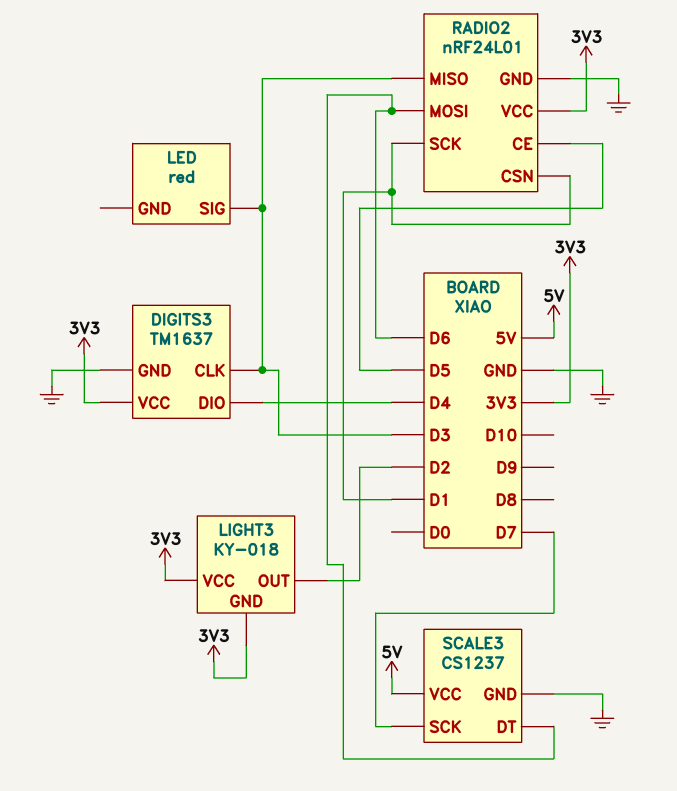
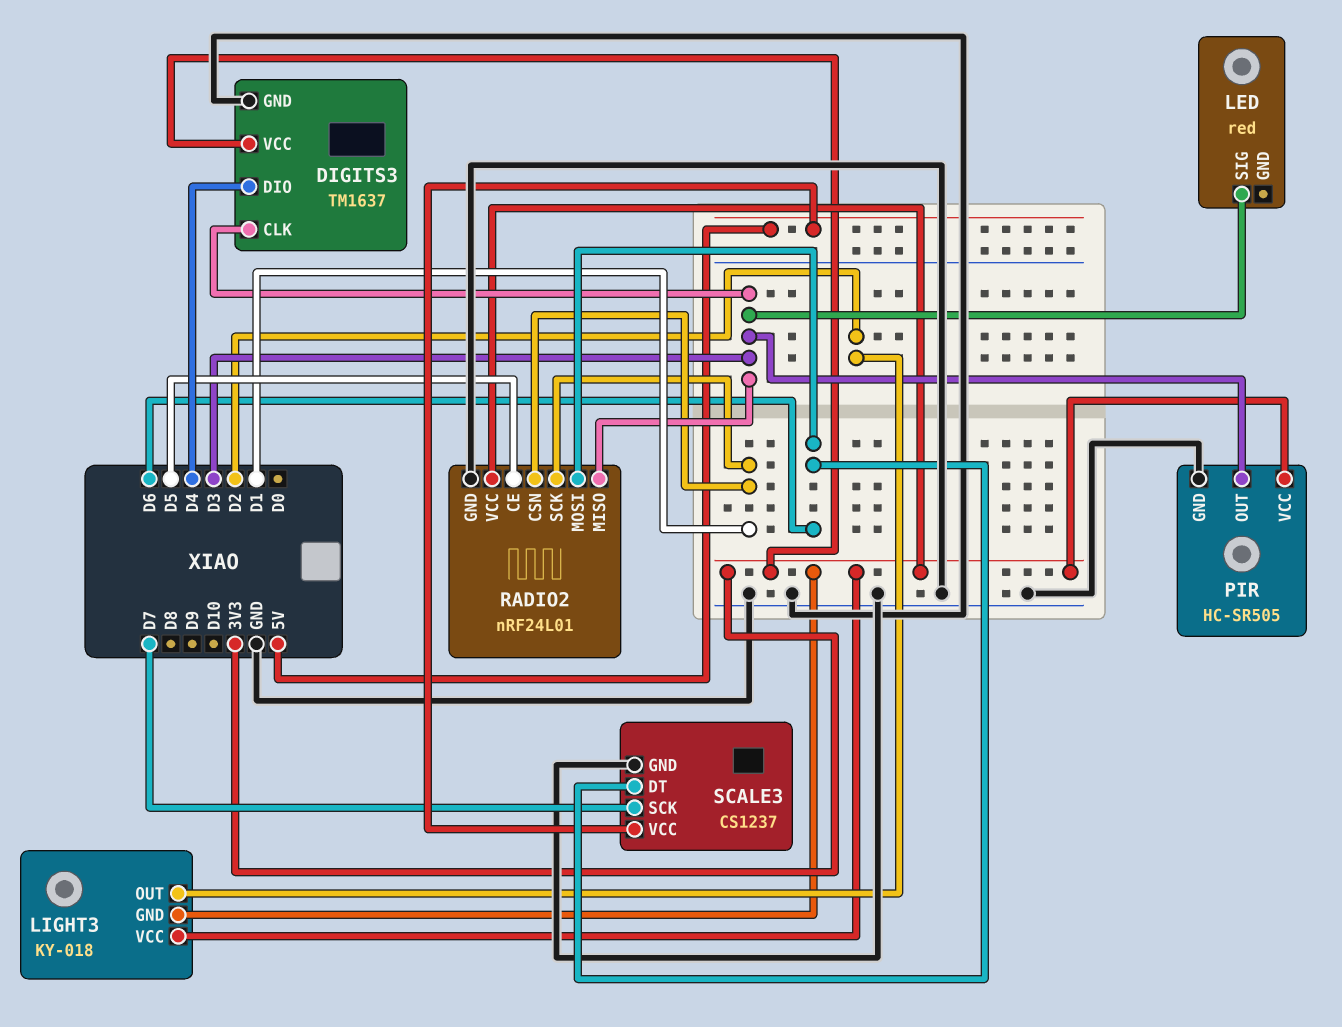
PIR: none -> HC-SR505
PIR pin GND: none -> GND
PIR pin OUT: none -> D3
PIR pin VCC: none -> 3V3

